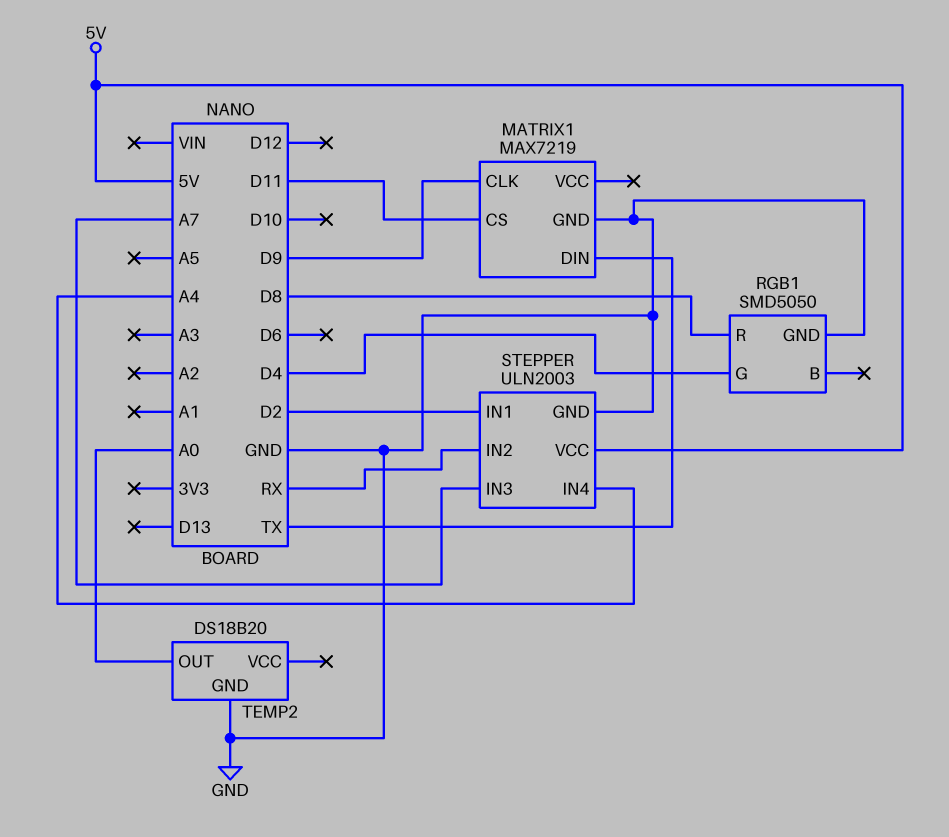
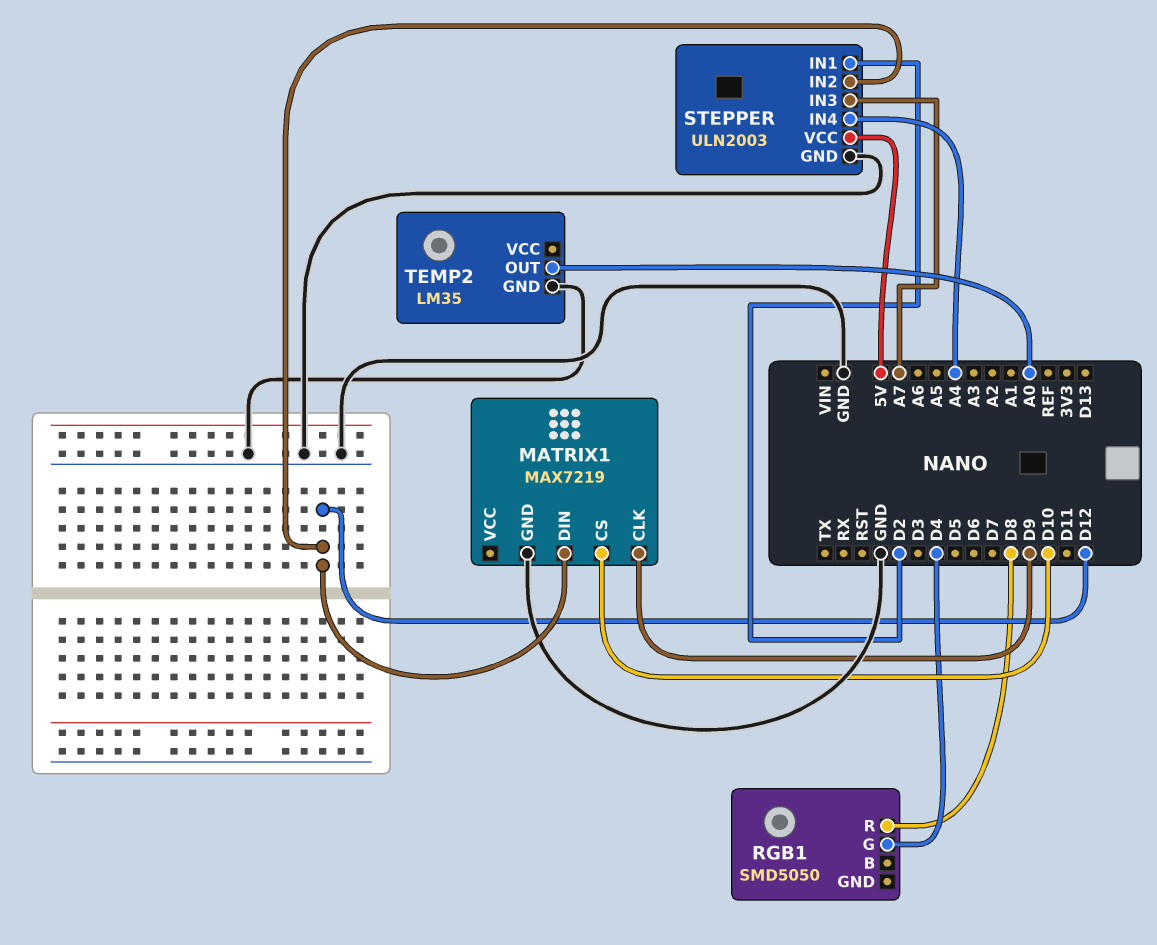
MATRIX1 pin CS: D11 -> D10
MATRIX1 pin DIN: TX -> D12
RGB1 pin GND: GND -> none
STEPPER pin IN2: RX -> D12
TEMP2: DS18B20 -> LM35

